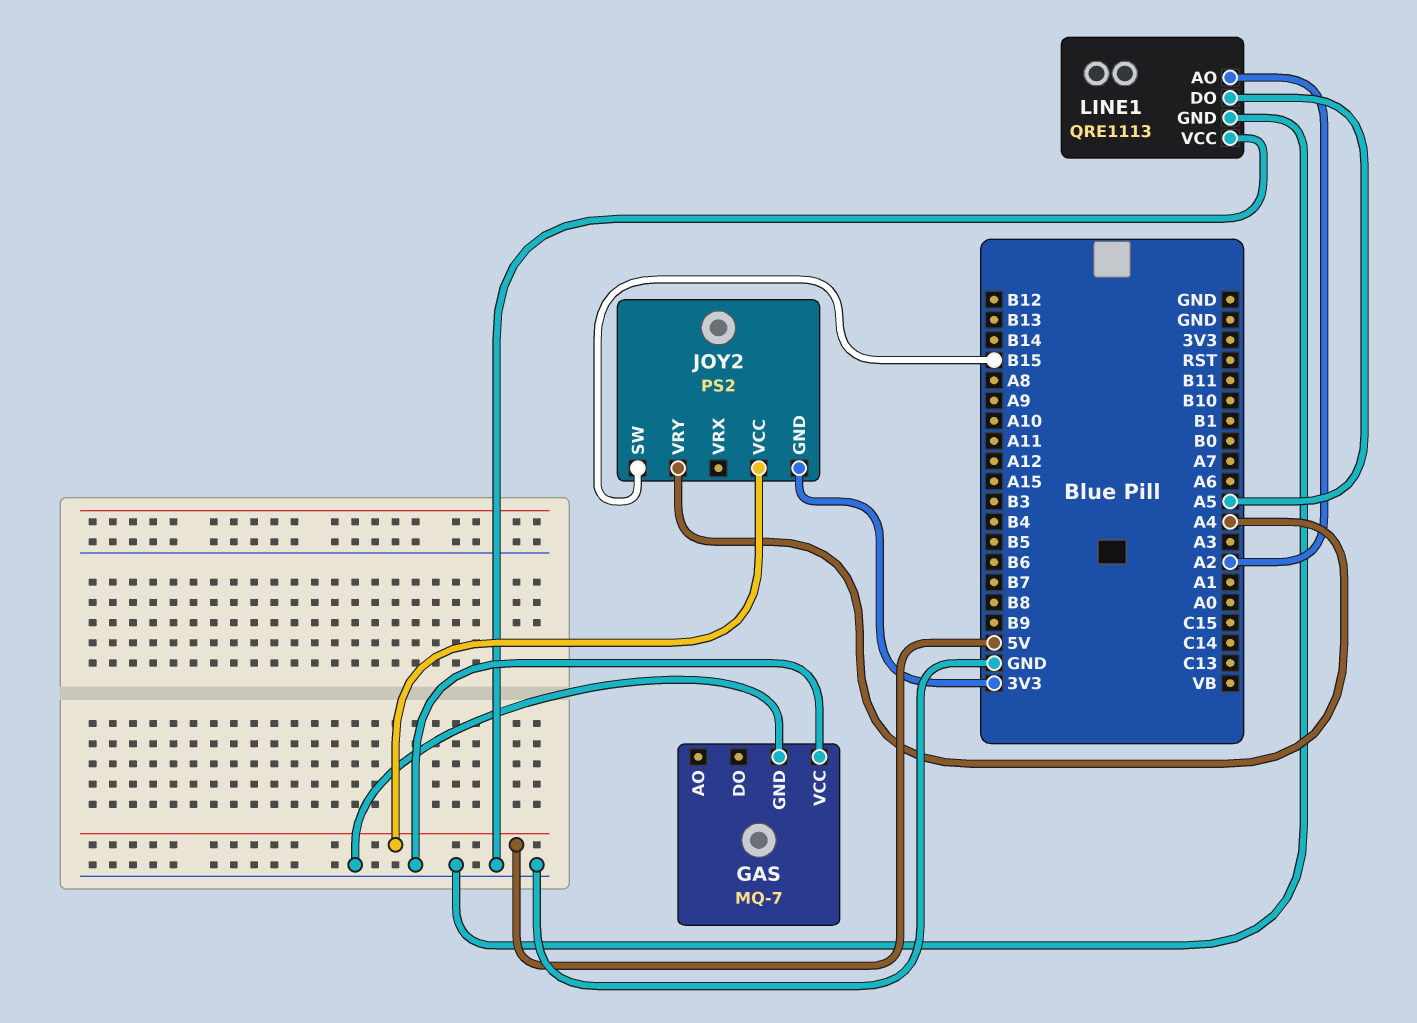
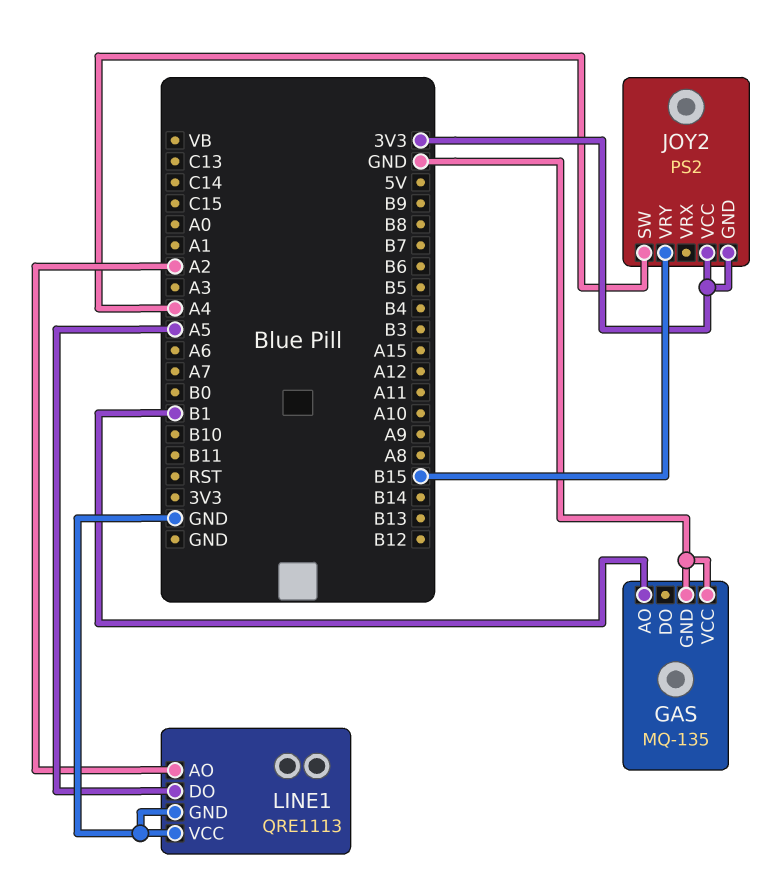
GAS: MQ-7 -> MQ-135
GAS pin AO: none -> B1
JOY2 pin SW: B15 -> A4
JOY2 pin VCC: 5V -> 3V3
JOY2 pin VRY: A4 -> B15

